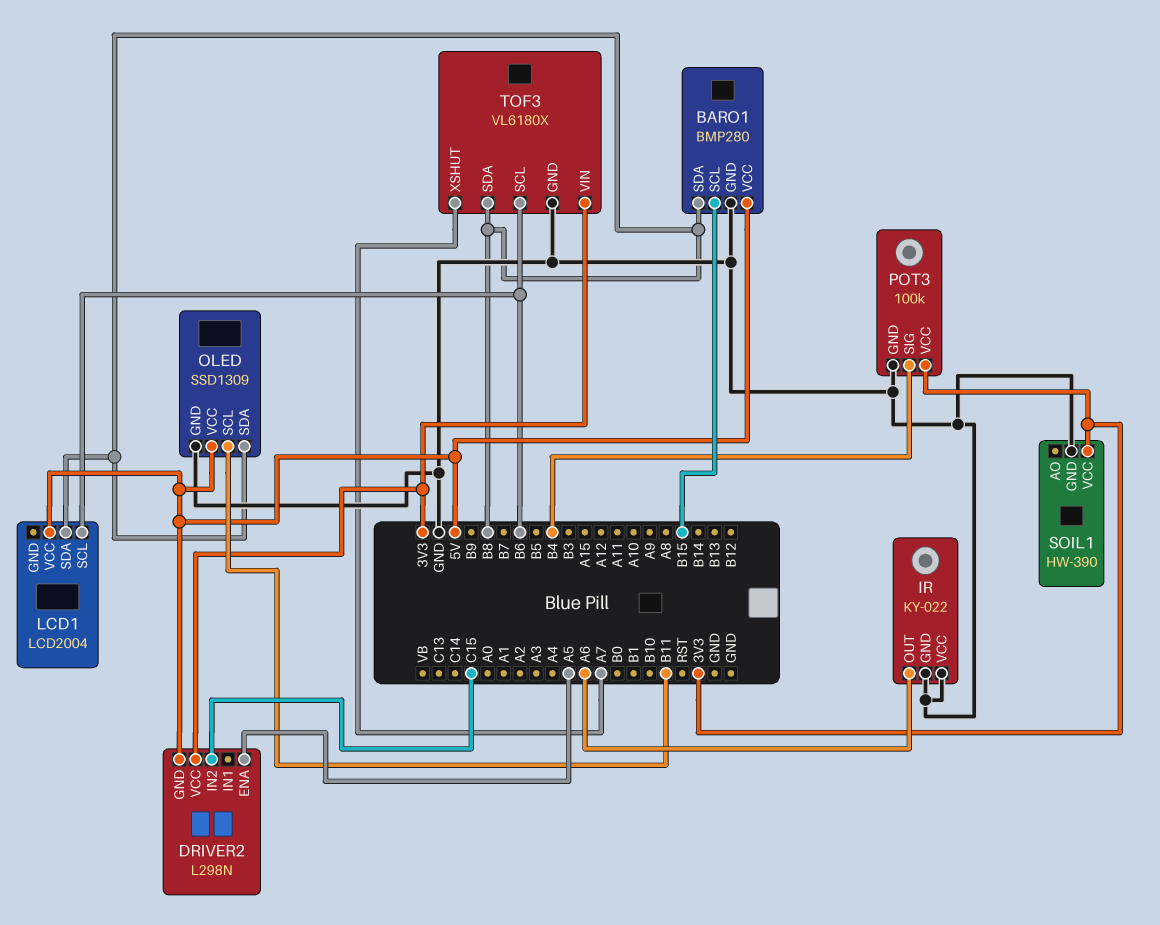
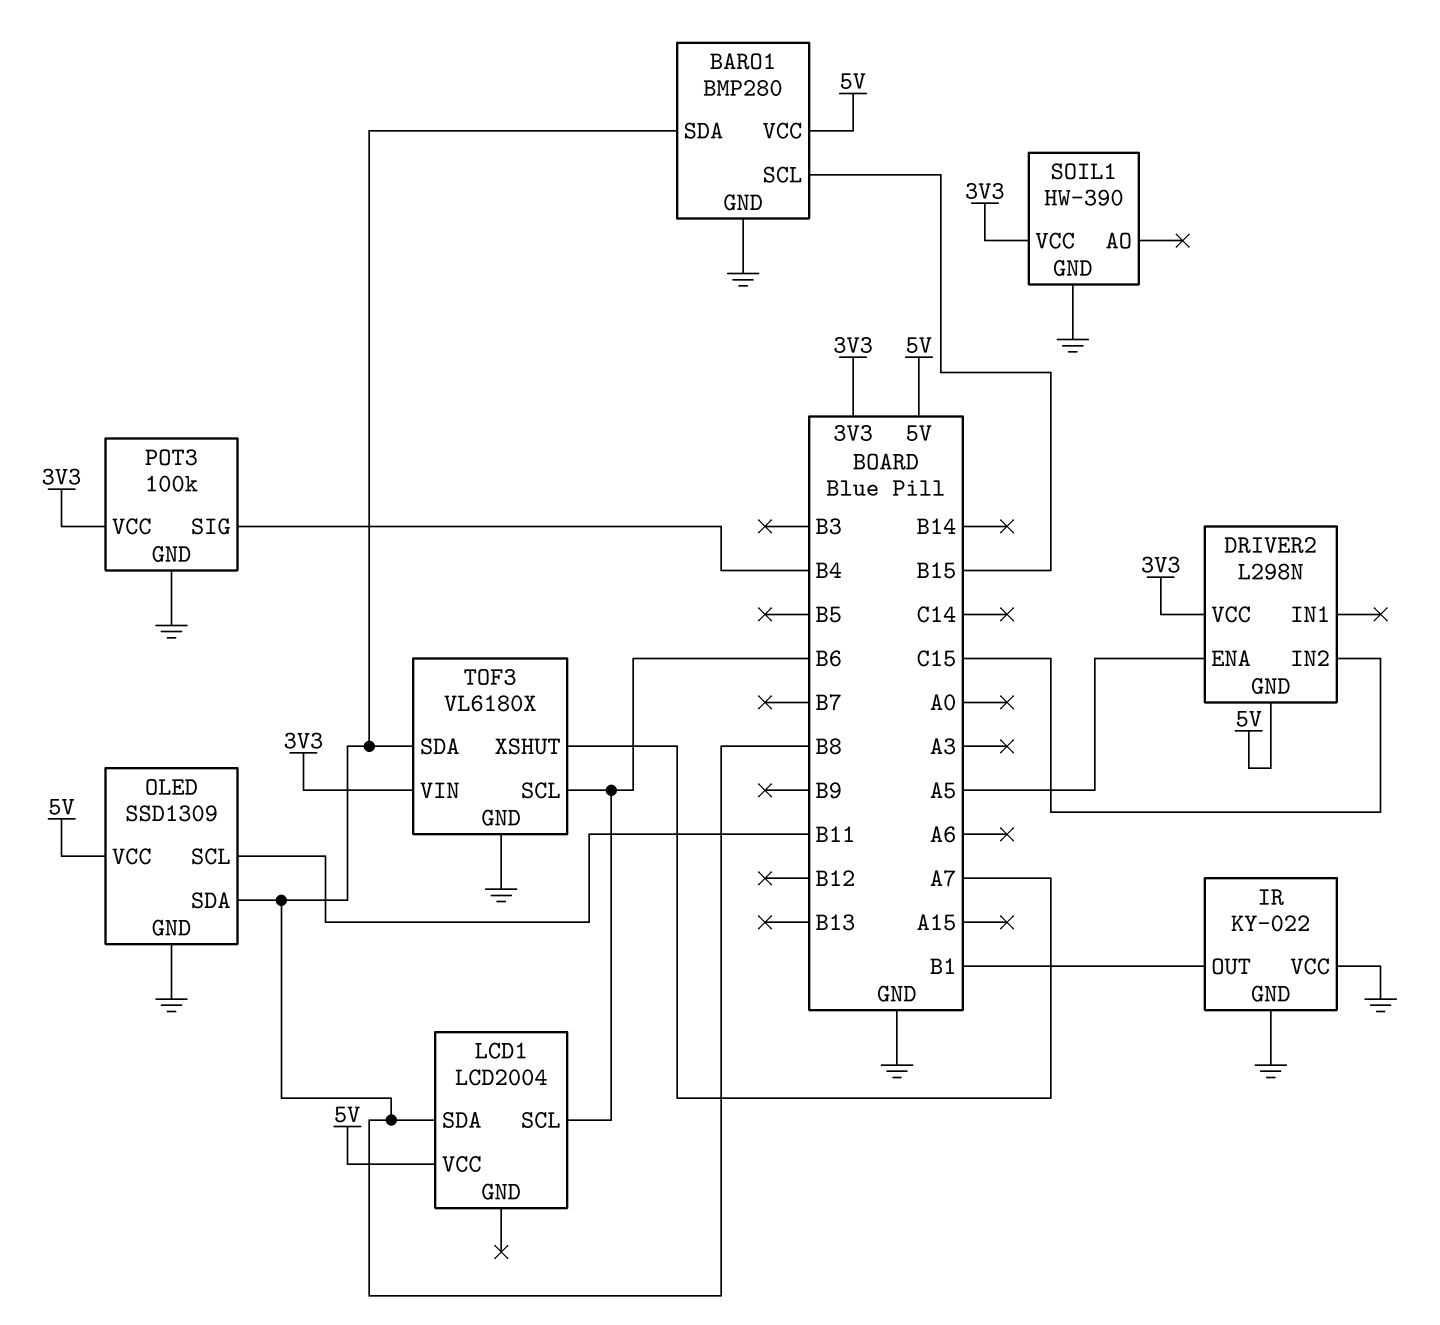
IR pin OUT: A6 -> B1

